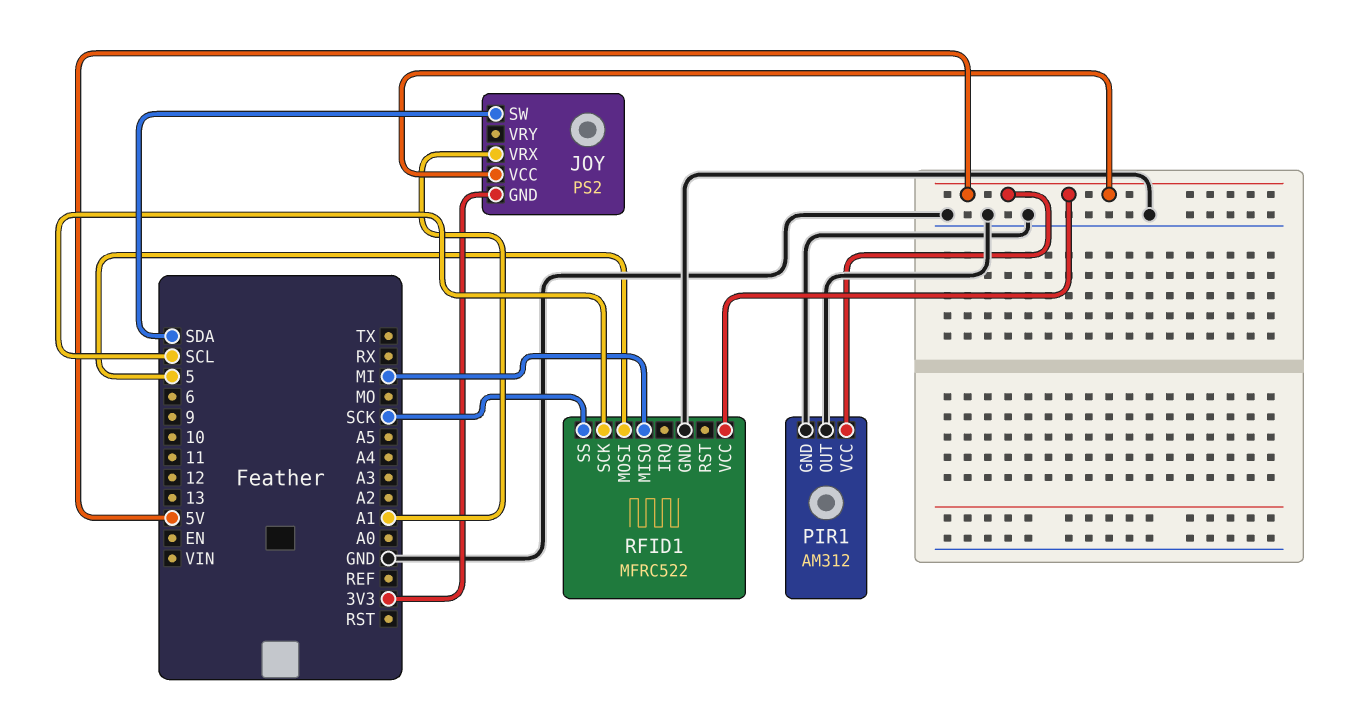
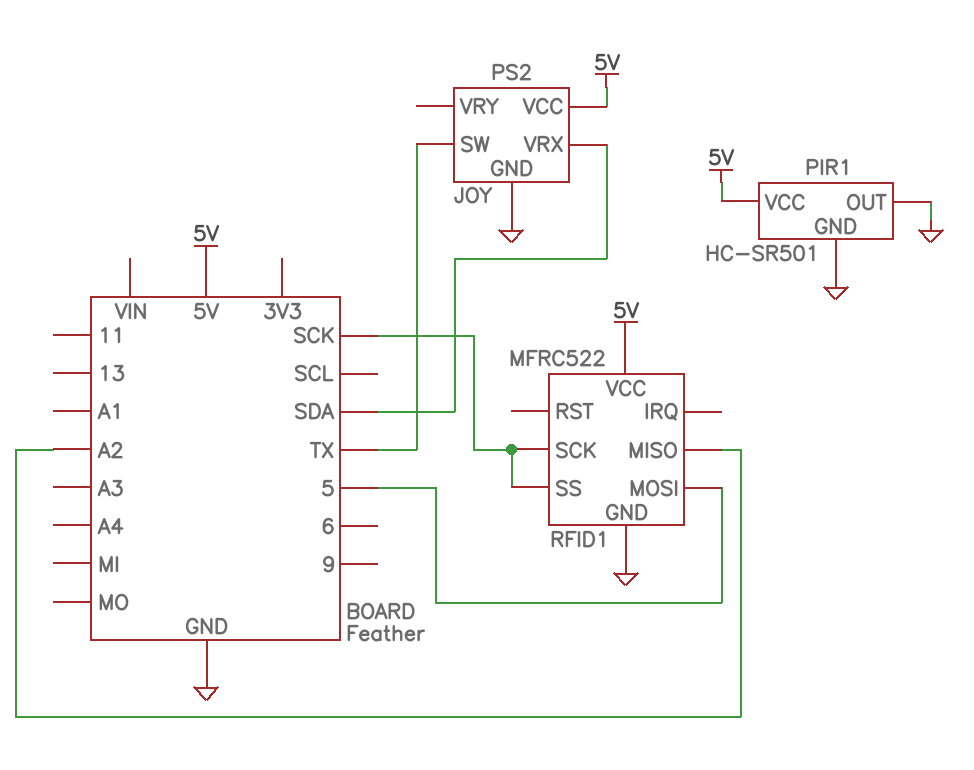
JOY pin GND: 3V3 -> GND
JOY pin SW: SDA -> TX
JOY pin VRX: A1 -> SDA
PIR1: AM312 -> HC-SR501
RFID1 pin MISO: MI -> A2
RFID1 pin SCK: SCL -> SCK

